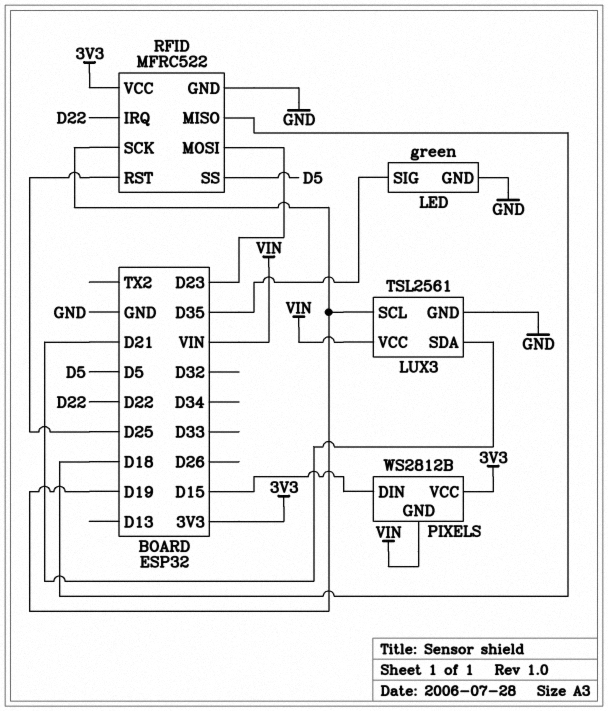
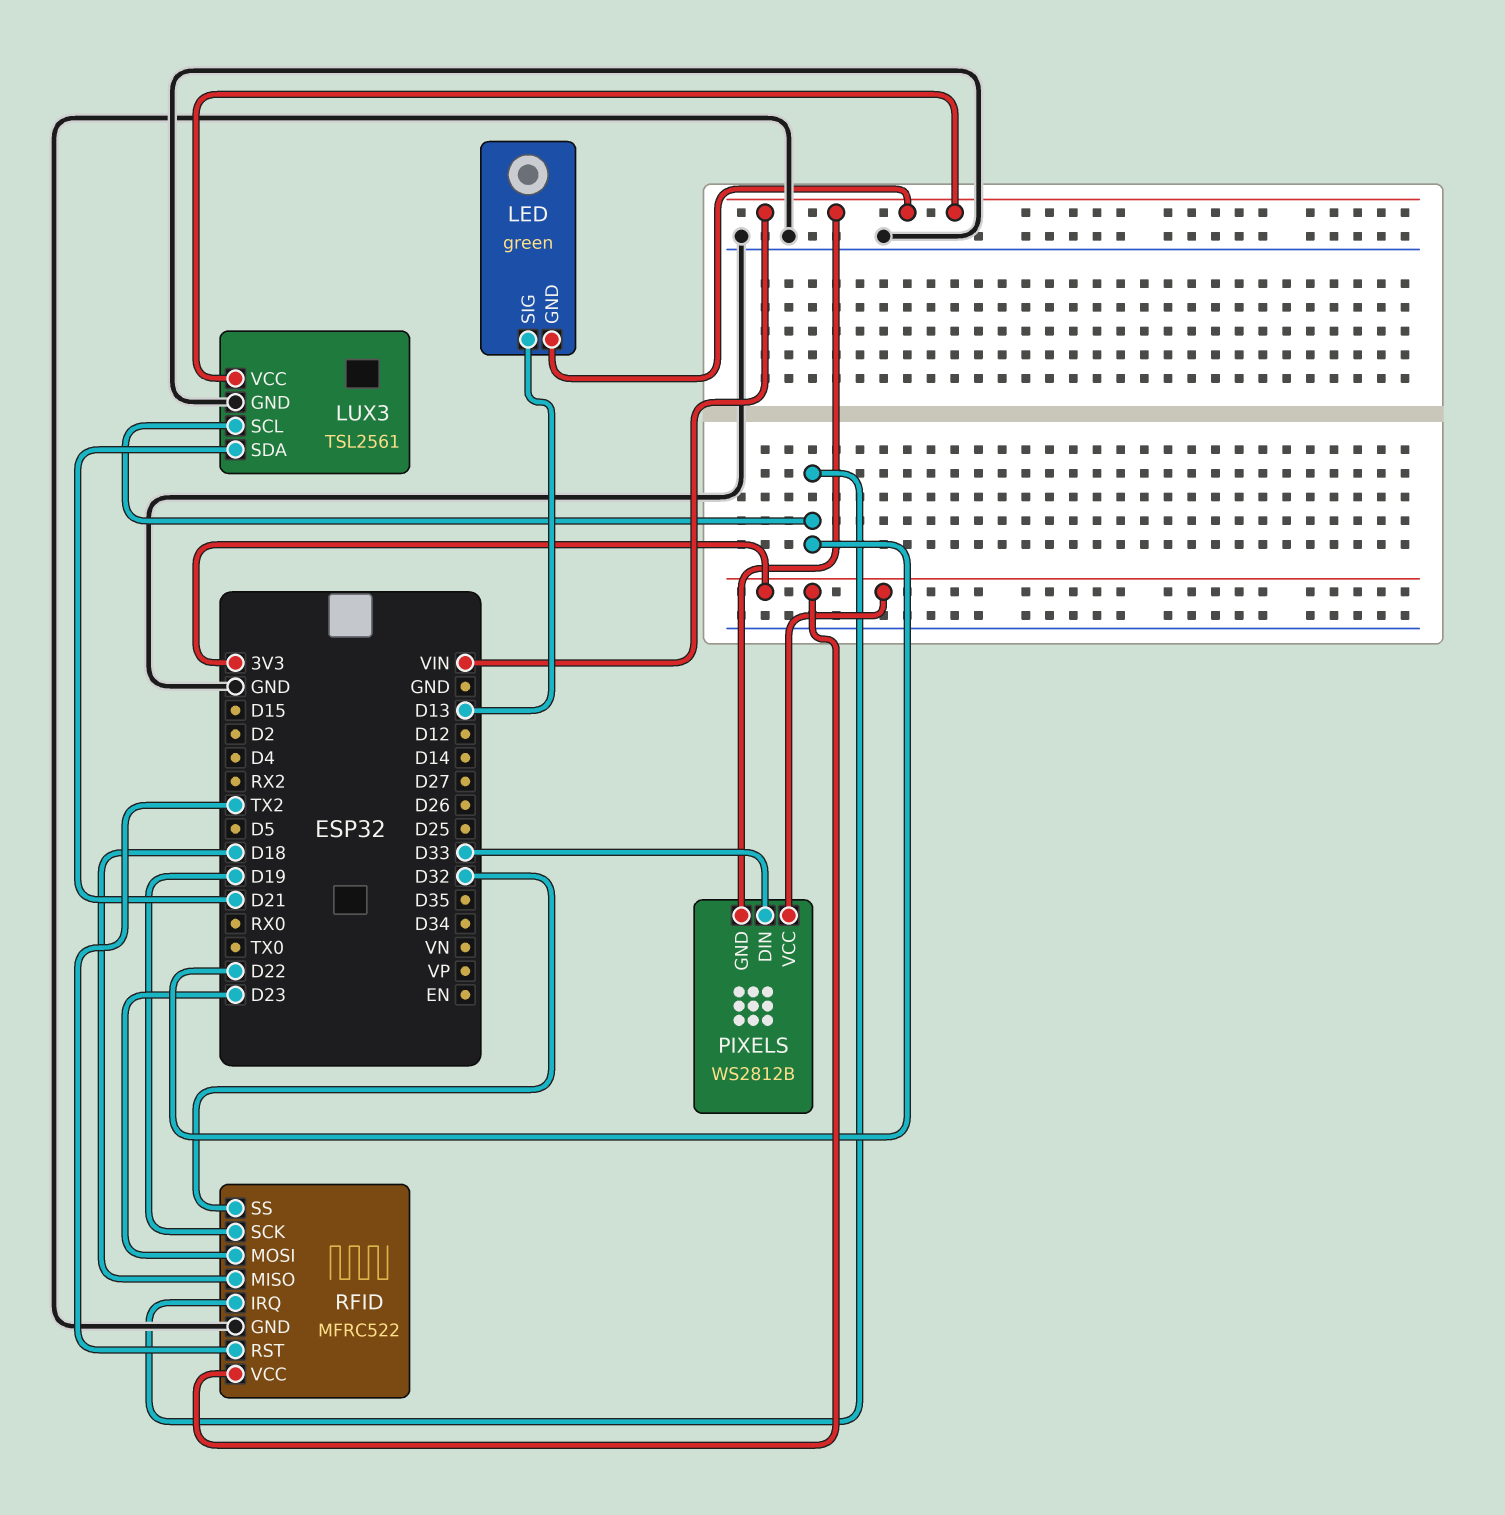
LED pin GND: GND -> VIN
LED pin SIG: D35 -> D13
LUX3 pin SCL: D19 -> D22
PIXELS pin DIN: D15 -> D33
RFID pin RST: D25 -> TX2
RFID pin SS: D5 -> D32

